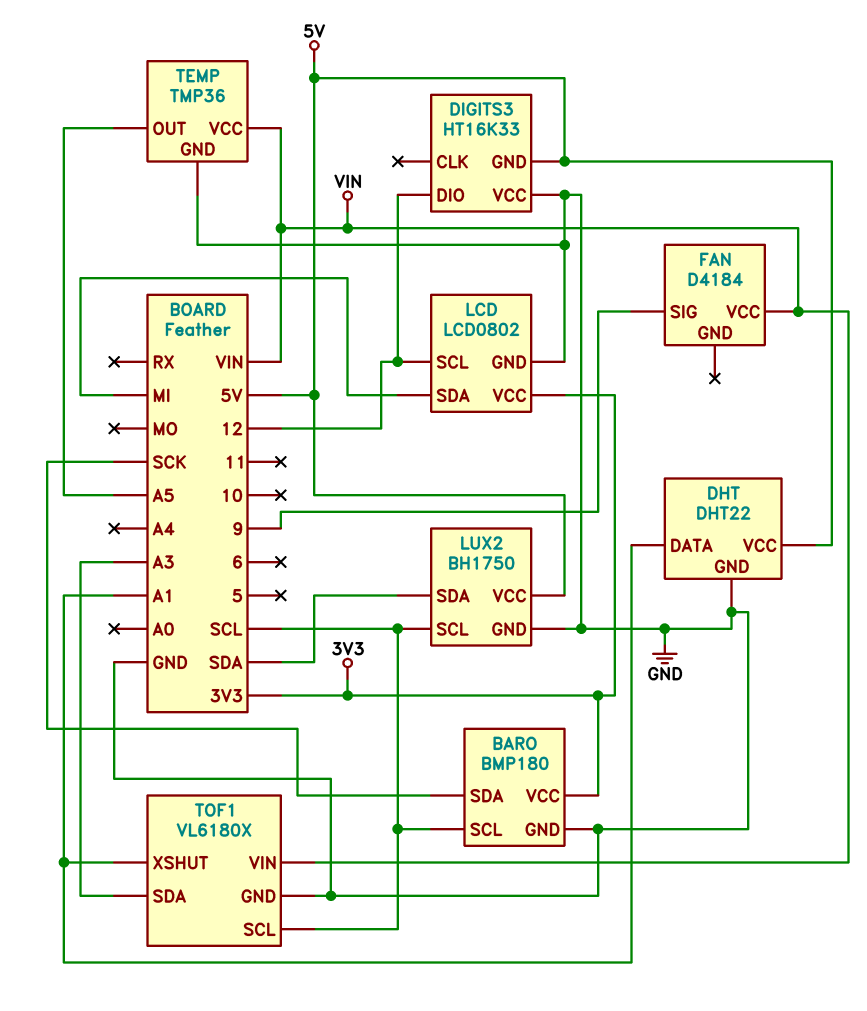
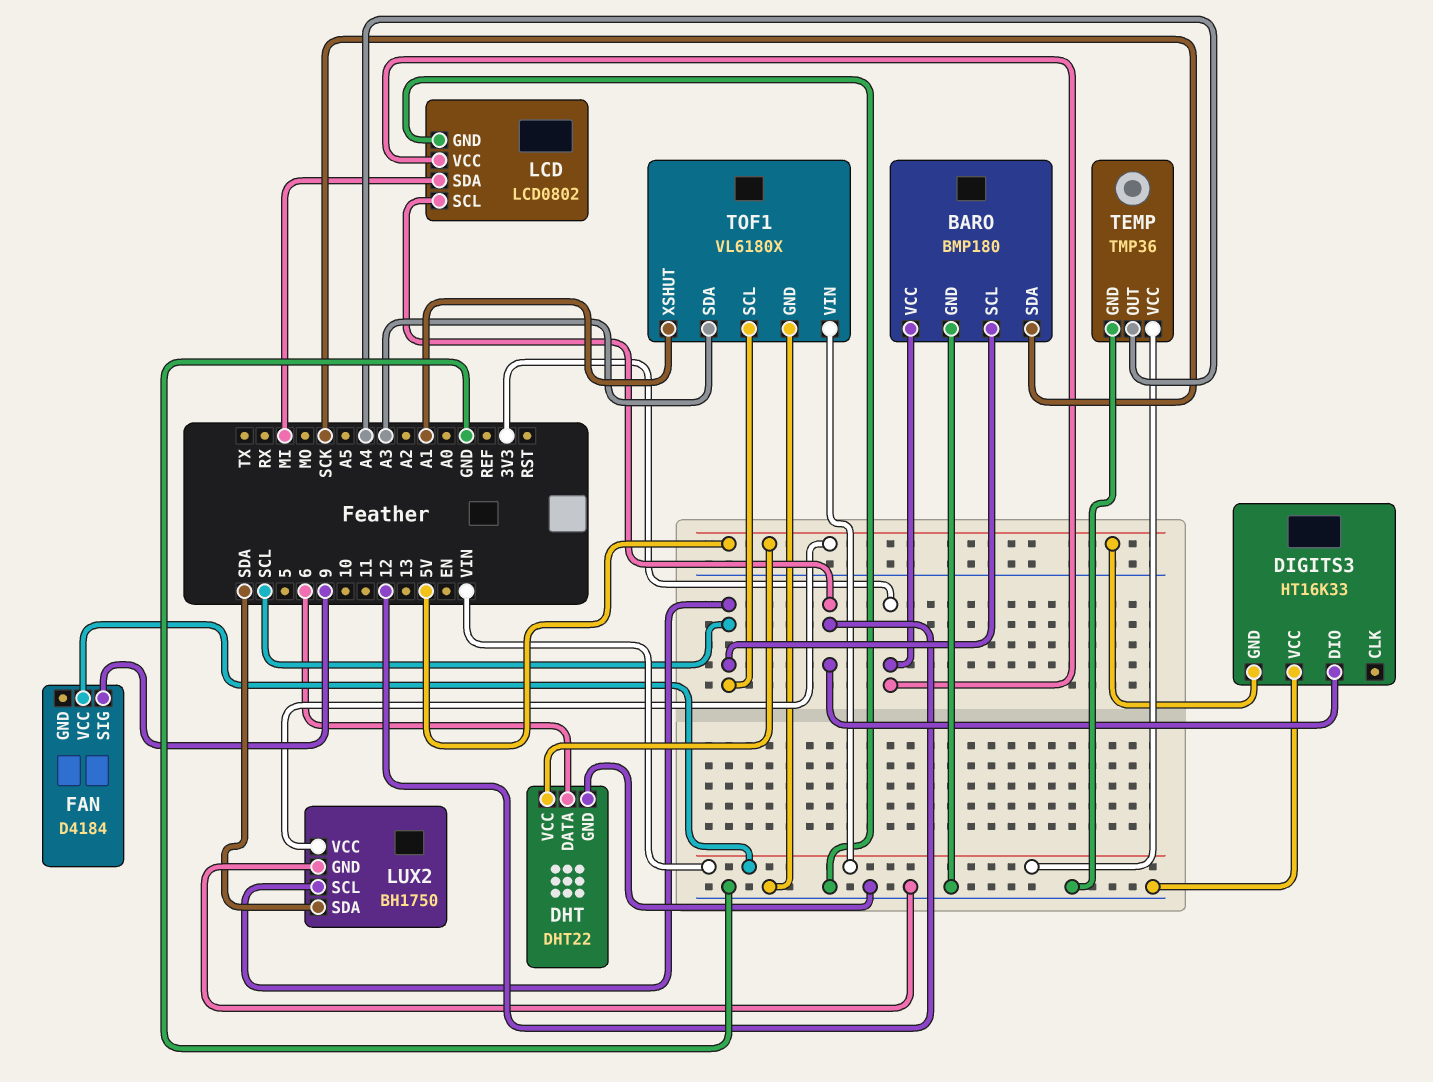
DHT pin DATA: A1 -> 6
TEMP pin OUT: A5 -> A4

